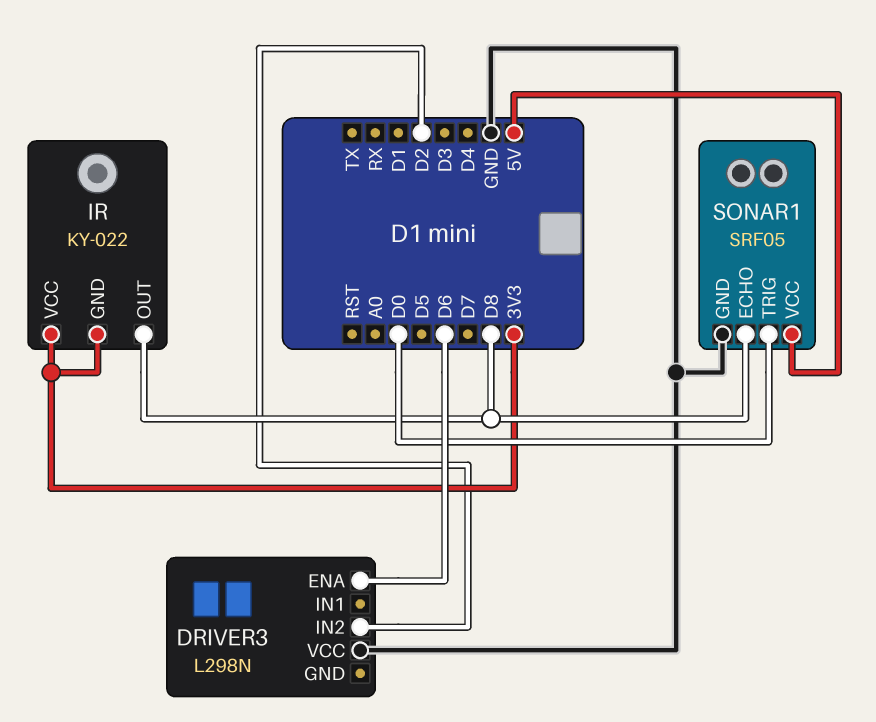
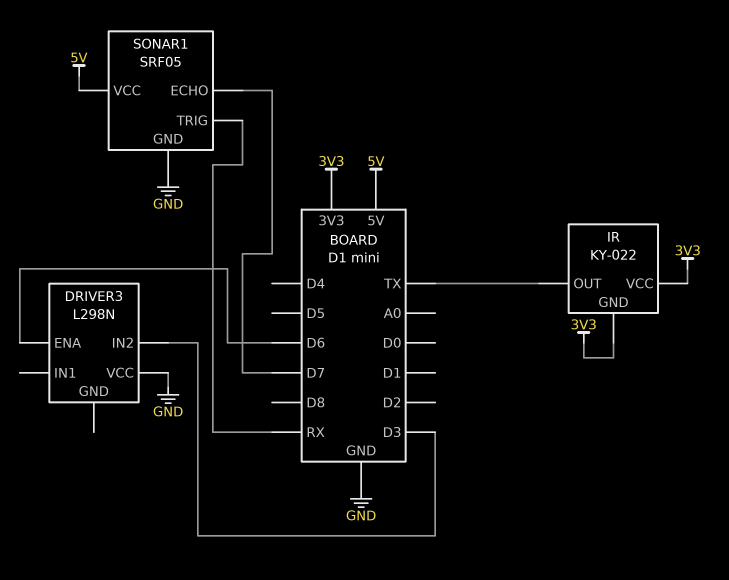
DRIVER3 pin IN2: D2 -> D3
IR pin OUT: D8 -> TX
SONAR1 pin ECHO: D8 -> D7
SONAR1 pin TRIG: D0 -> RX

